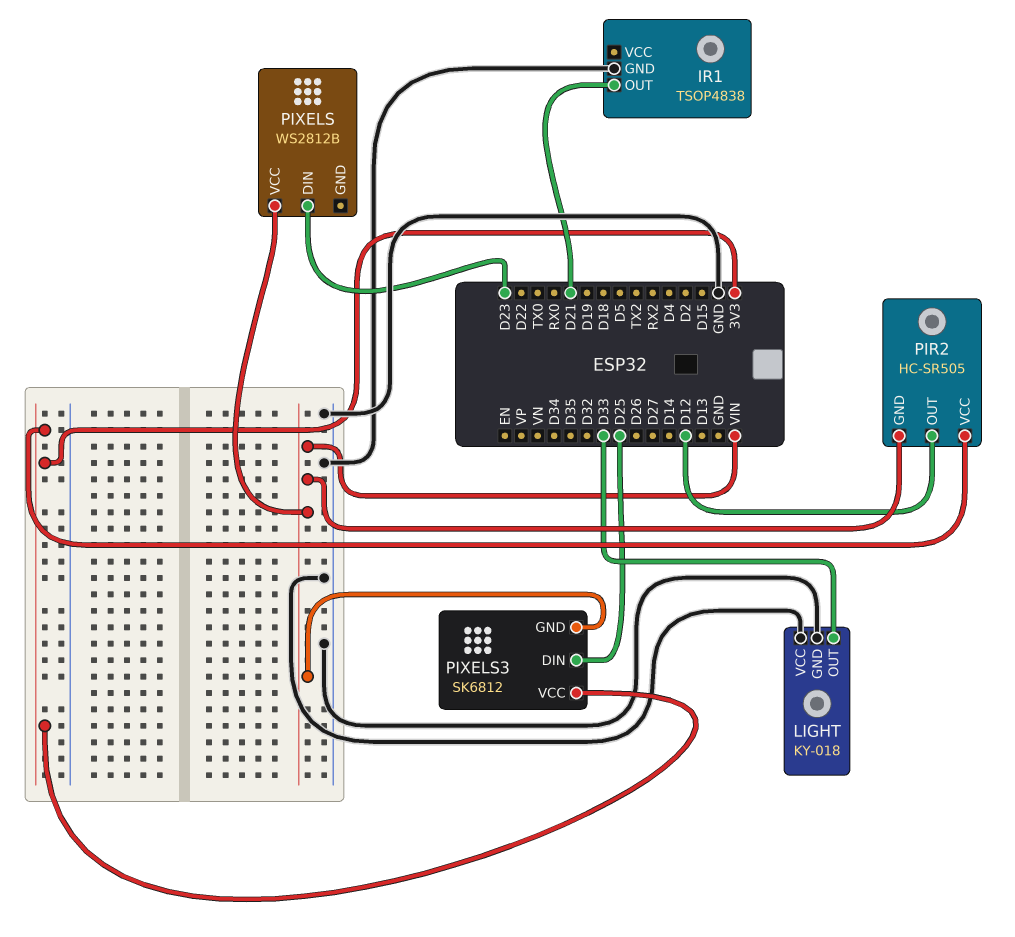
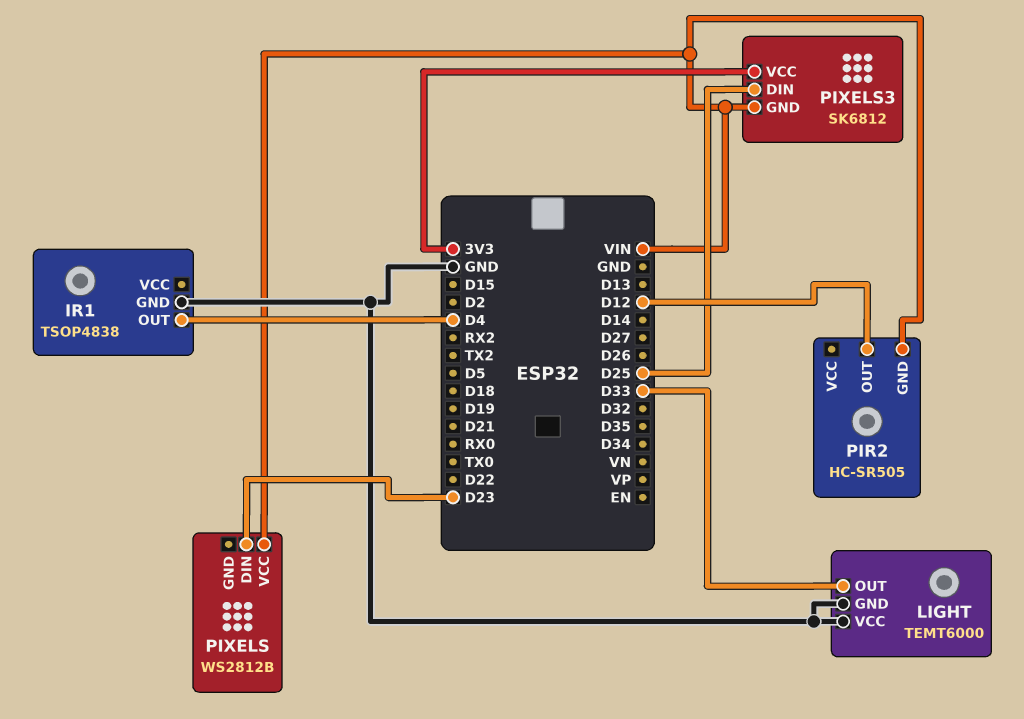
IR1 pin OUT: D21 -> D4
LIGHT: KY-018 -> TEMT6000
PIR2 pin VCC: 3V3 -> none

